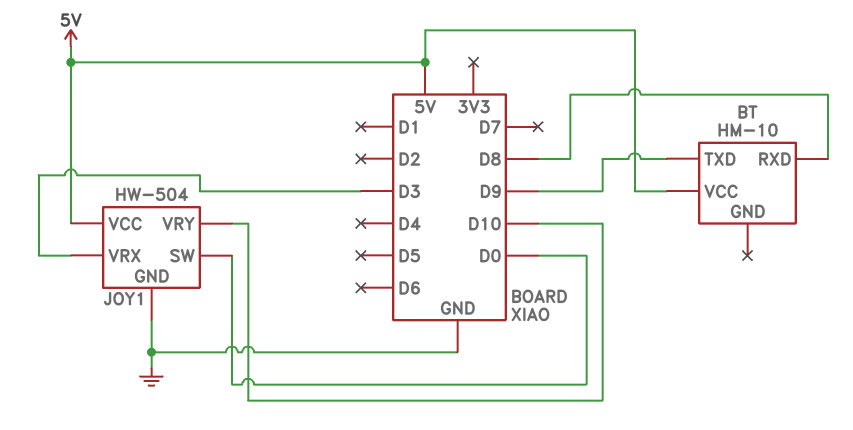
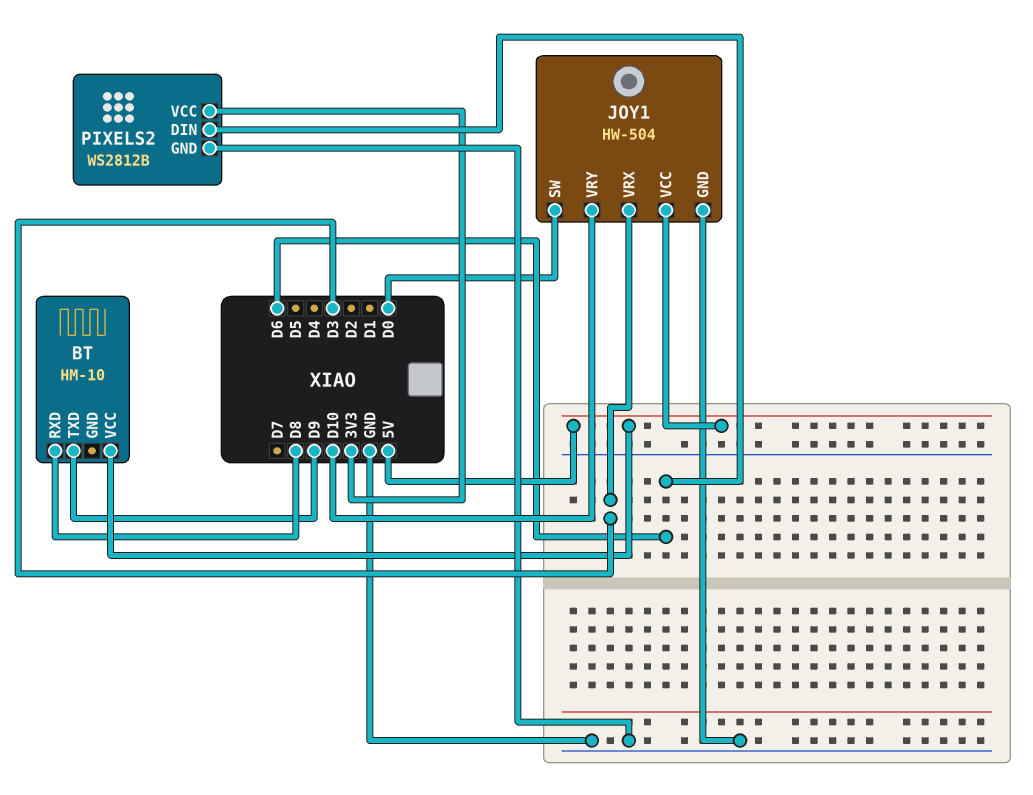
PIXELS2: none -> WS2812B
PIXELS2 pin DIN: none -> D6
PIXELS2 pin GND: none -> GND
PIXELS2 pin VCC: none -> 3V3

